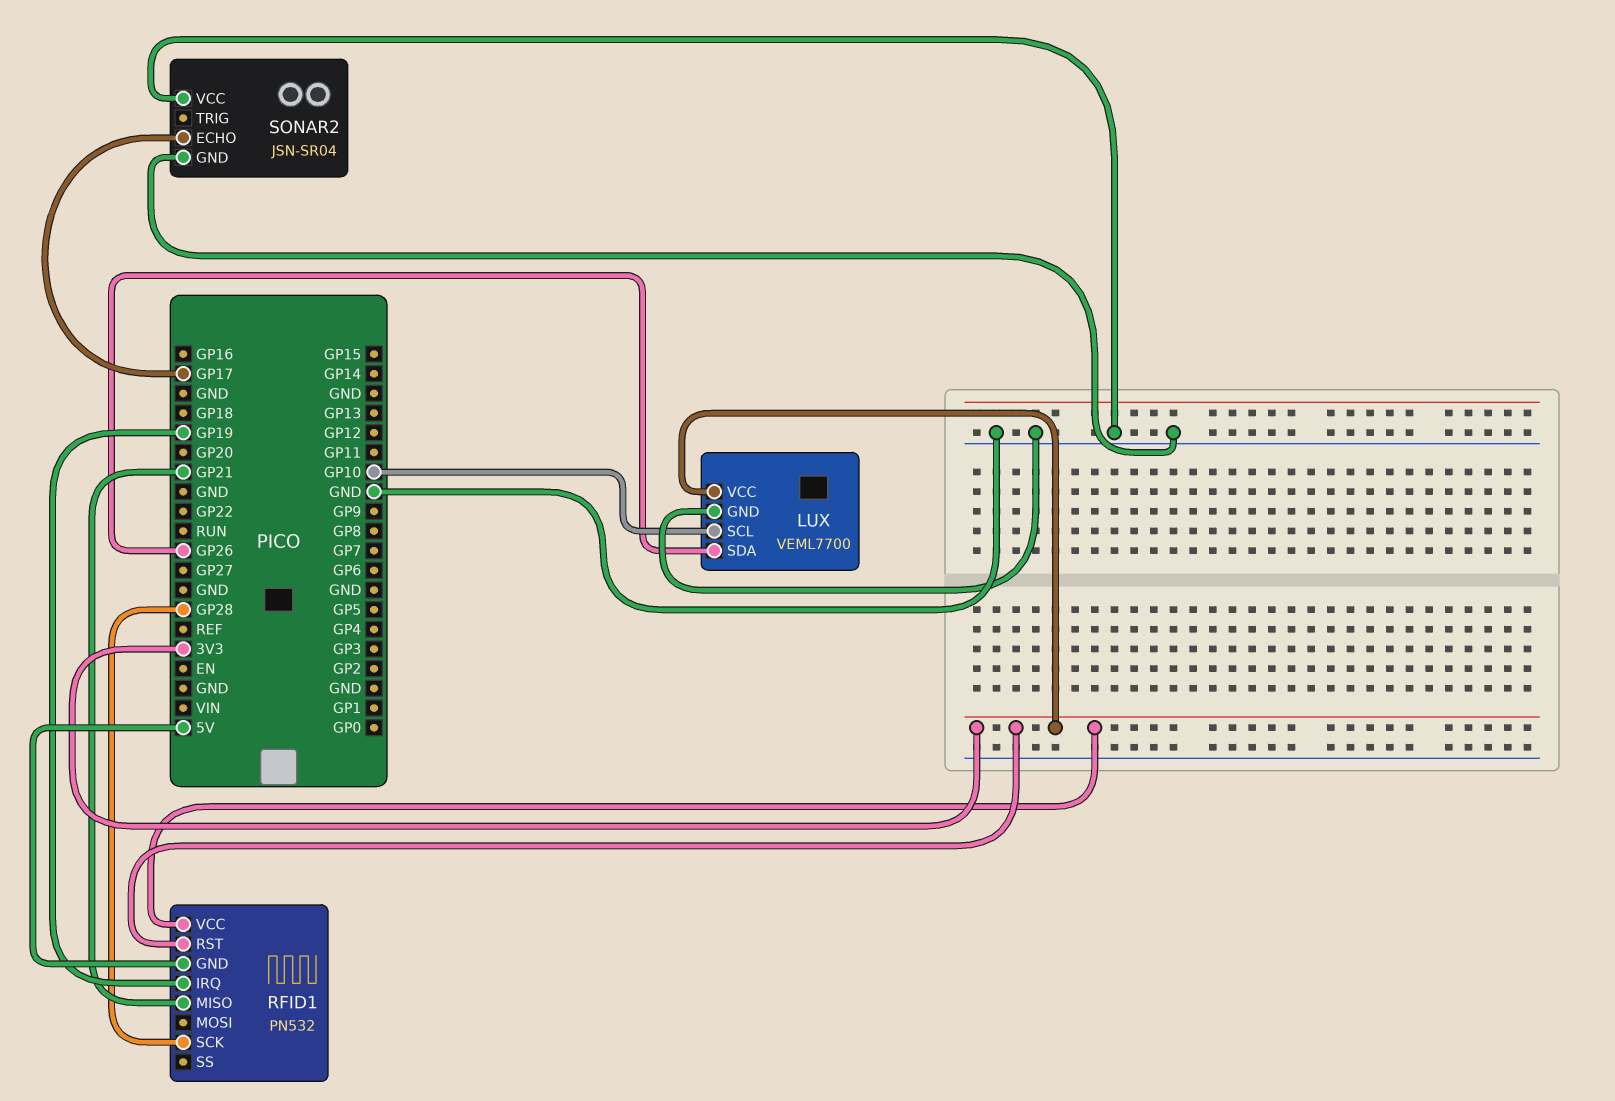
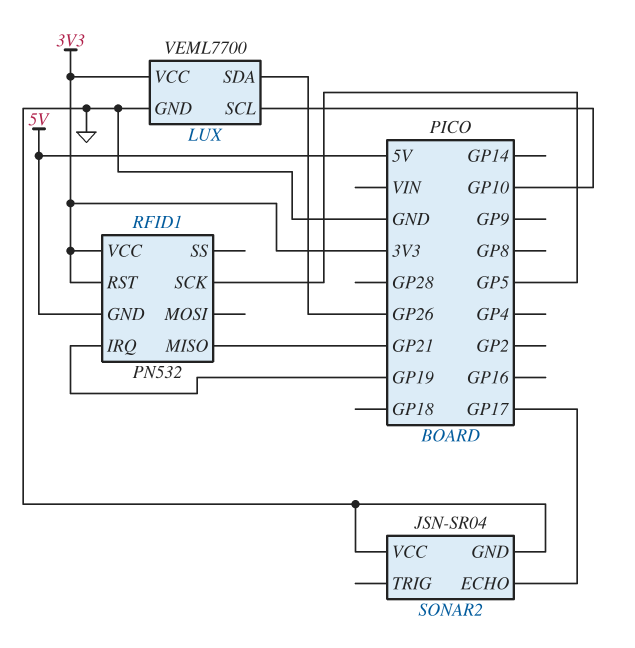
RFID1 pin SCK: GP28 -> GP5

